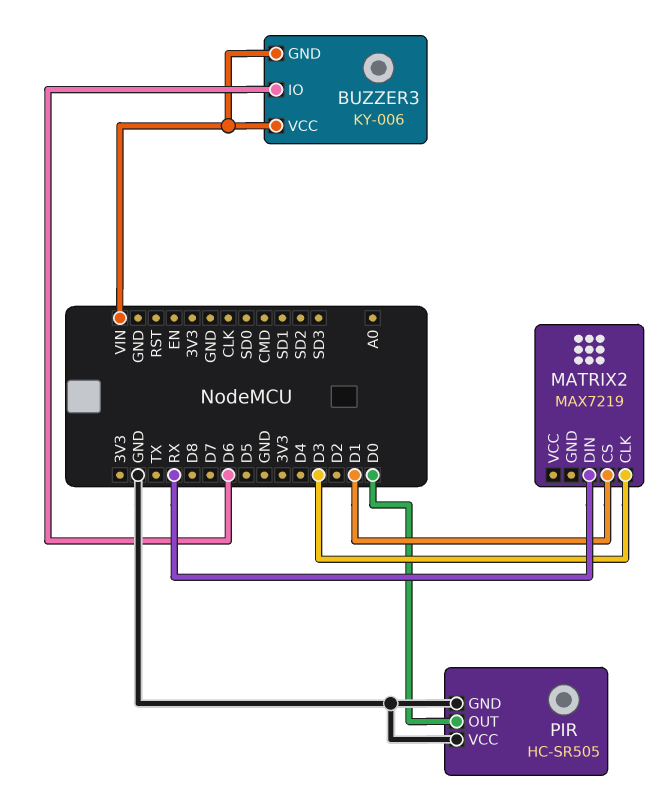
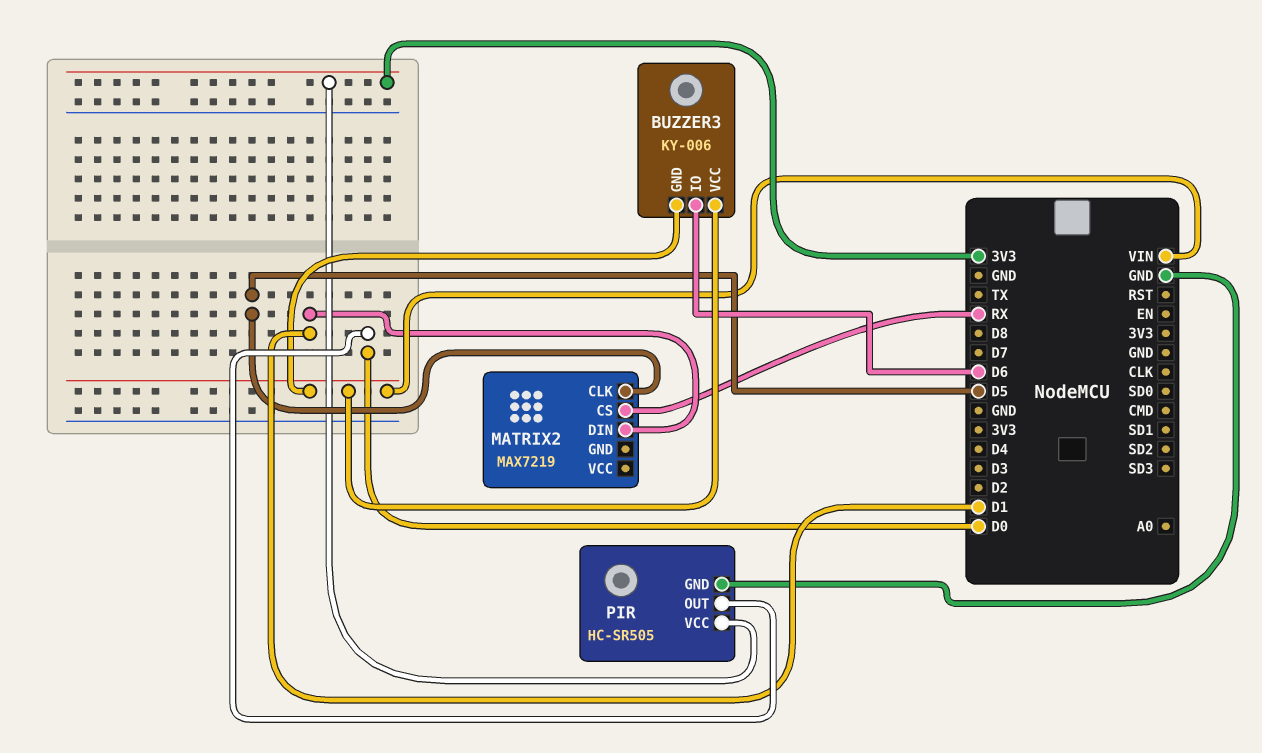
MATRIX2 pin CLK: D3 -> D5
MATRIX2 pin CS: D1 -> RX
MATRIX2 pin DIN: RX -> D1
PIR pin VCC: GND -> 3V3

